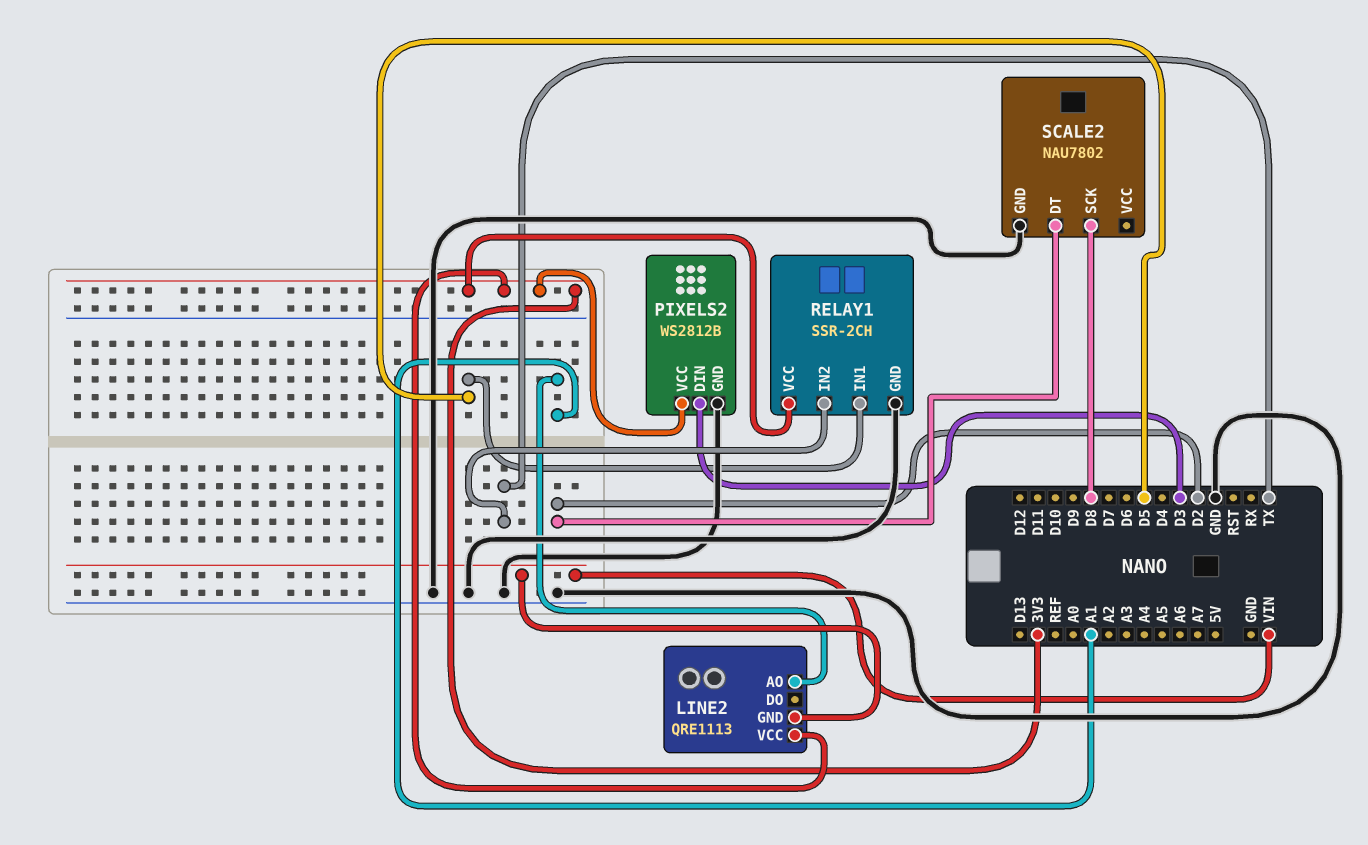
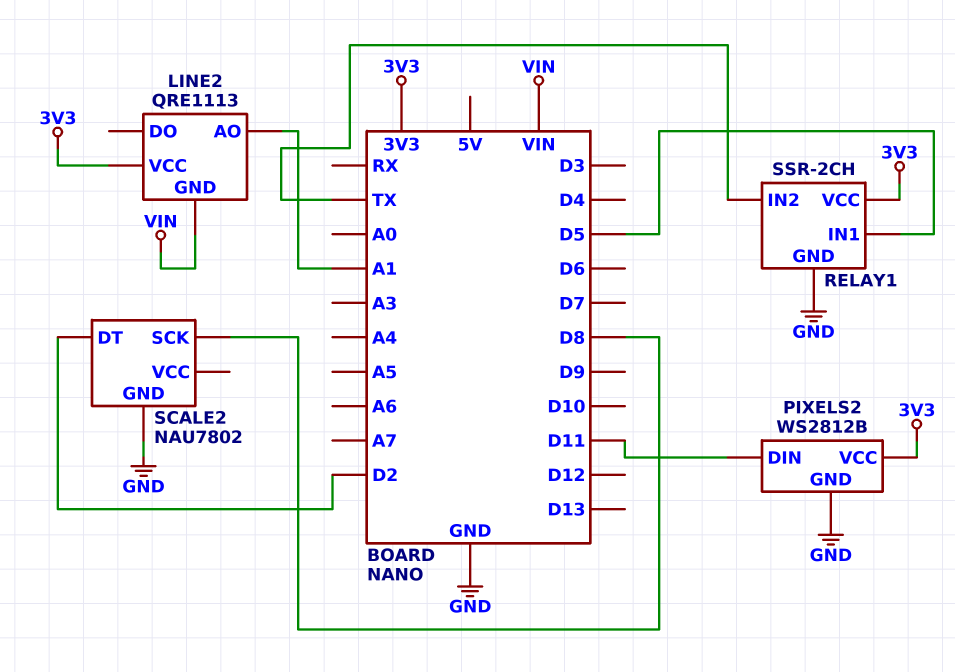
PIXELS2 pin DIN: D3 -> D11

